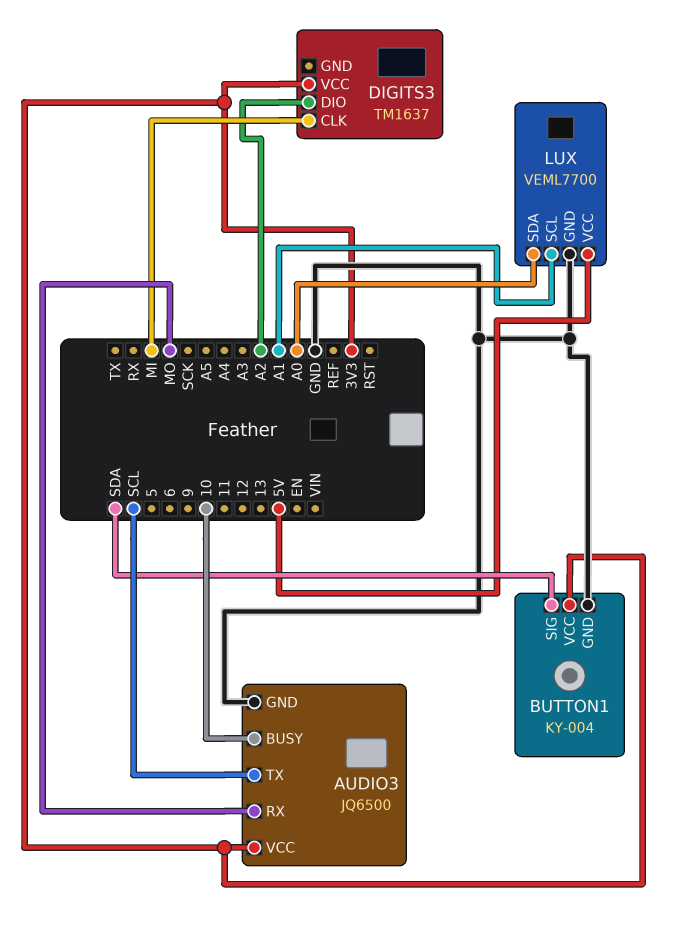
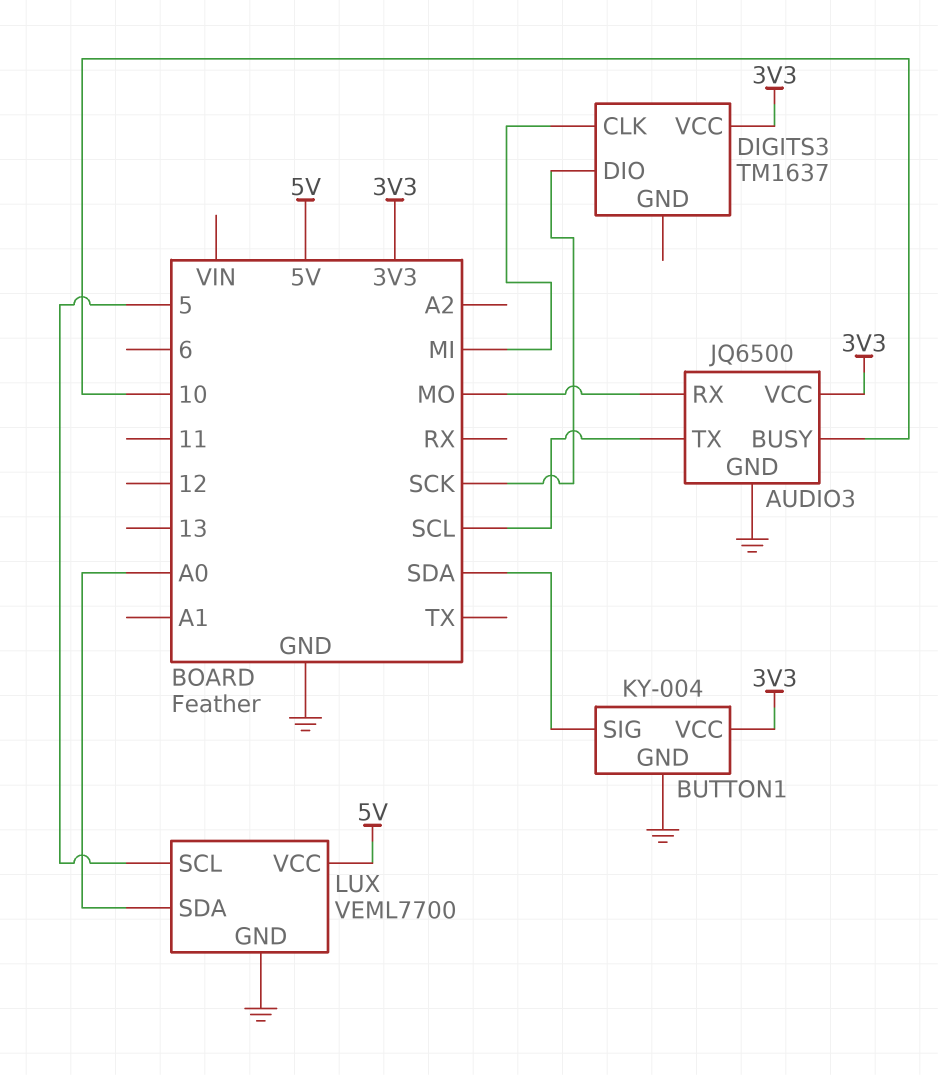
DIGITS3 pin DIO: A2 -> SCK
LUX pin SCL: A1 -> 5

